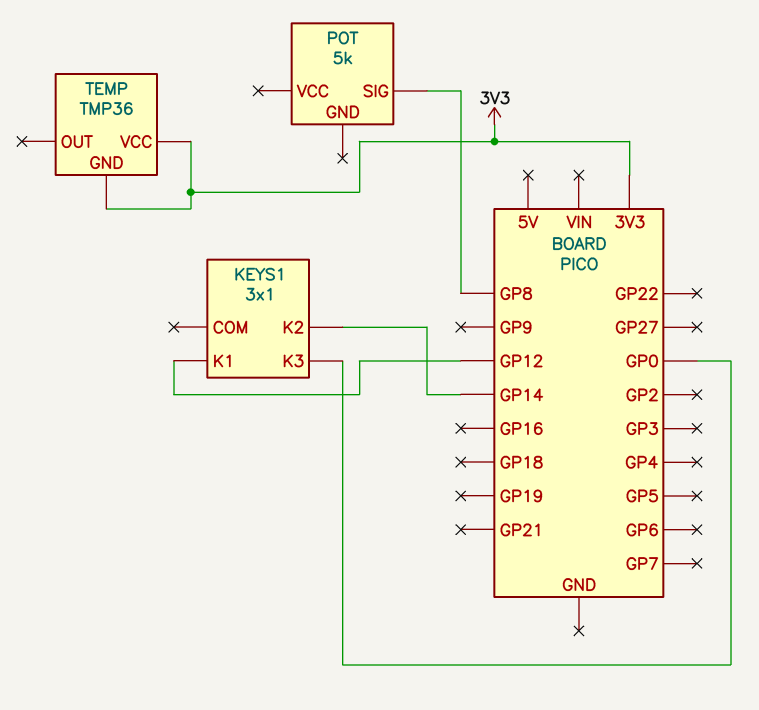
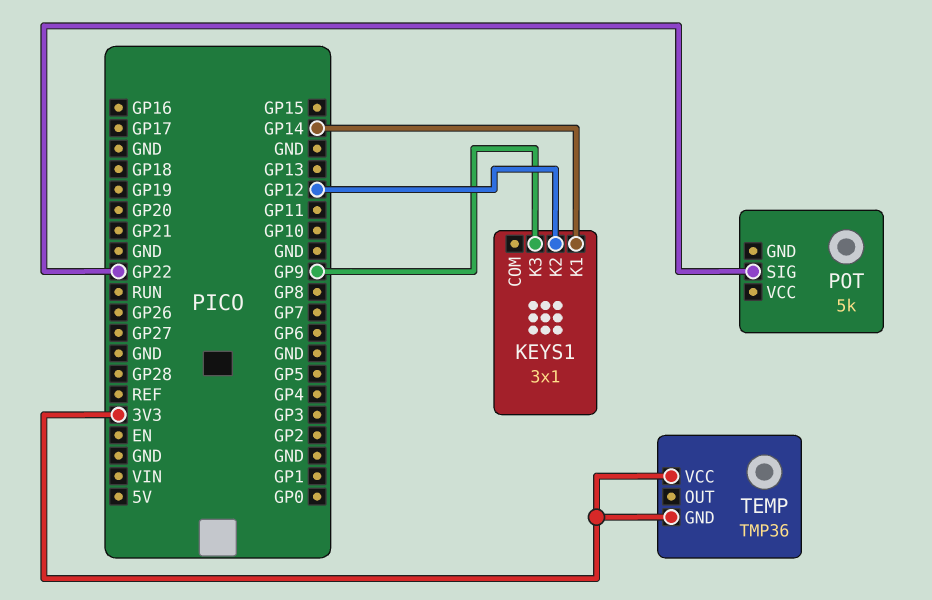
KEYS1 pin K1: GP12 -> GP14
KEYS1 pin K2: GP14 -> GP12
KEYS1 pin K3: GP0 -> GP9
POT pin SIG: GP8 -> GP22

